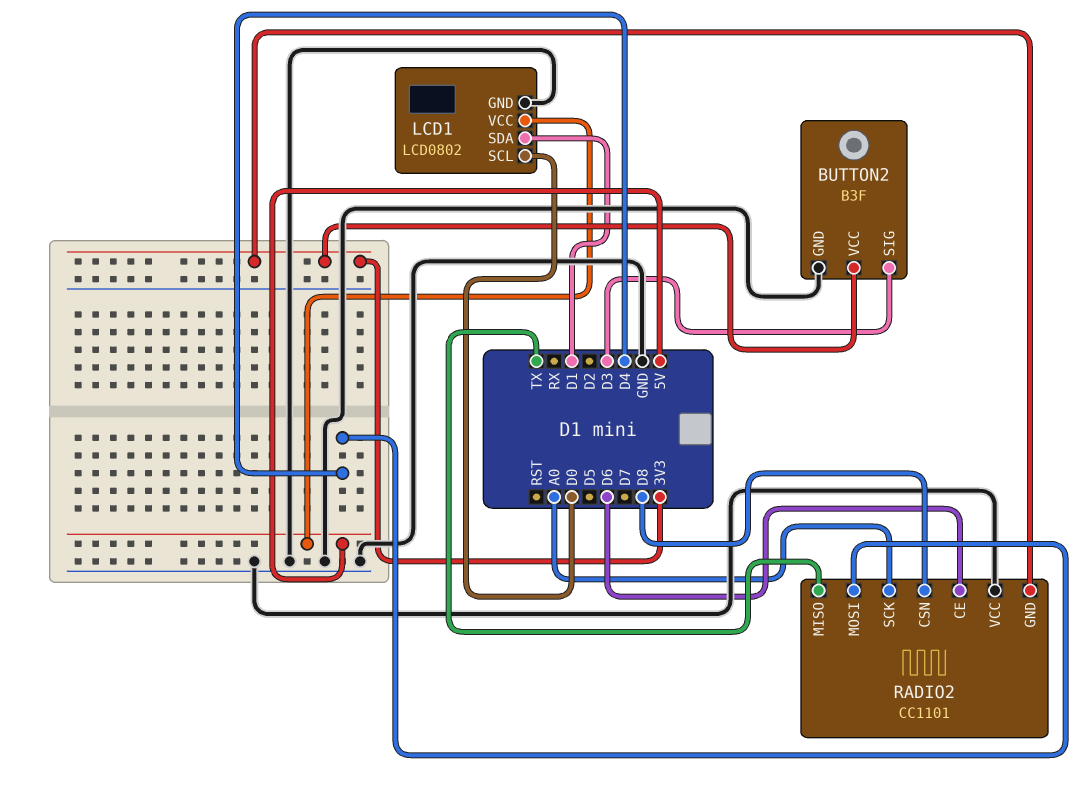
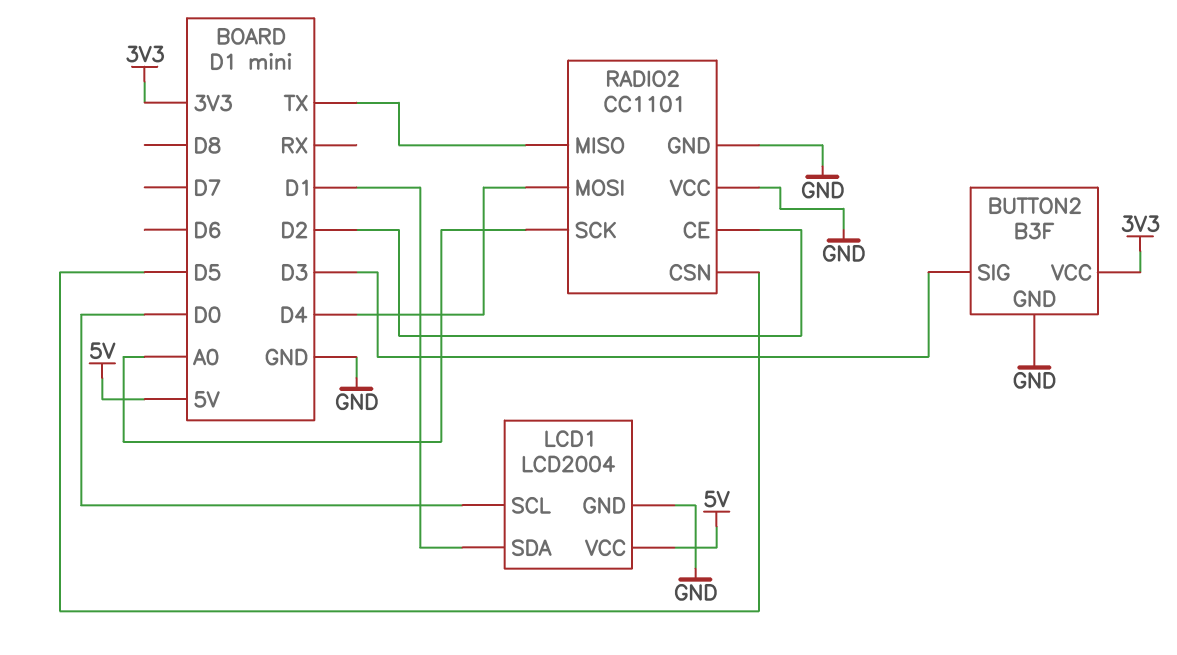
LCD1: LCD0802 -> LCD2004
RADIO2 pin CE: D6 -> D2
RADIO2 pin CSN: D8 -> D5
RADIO2 pin GND: 3V3 -> GND

